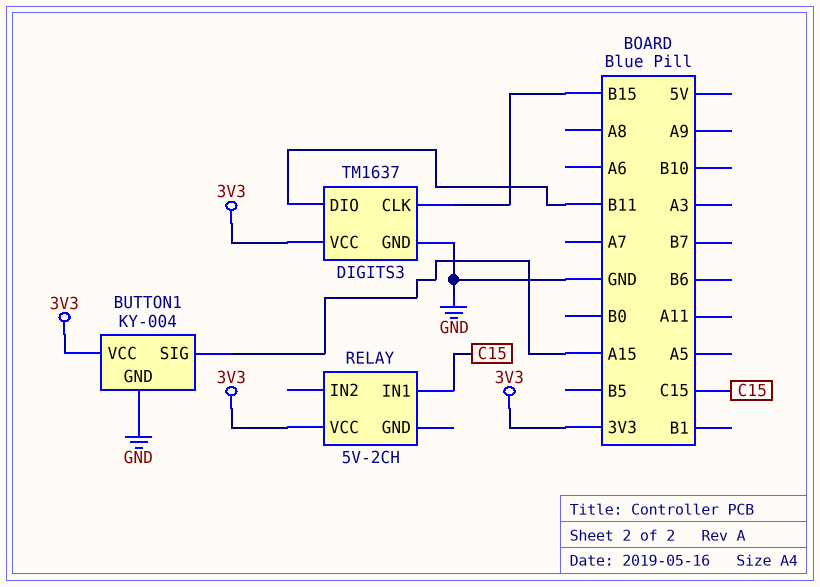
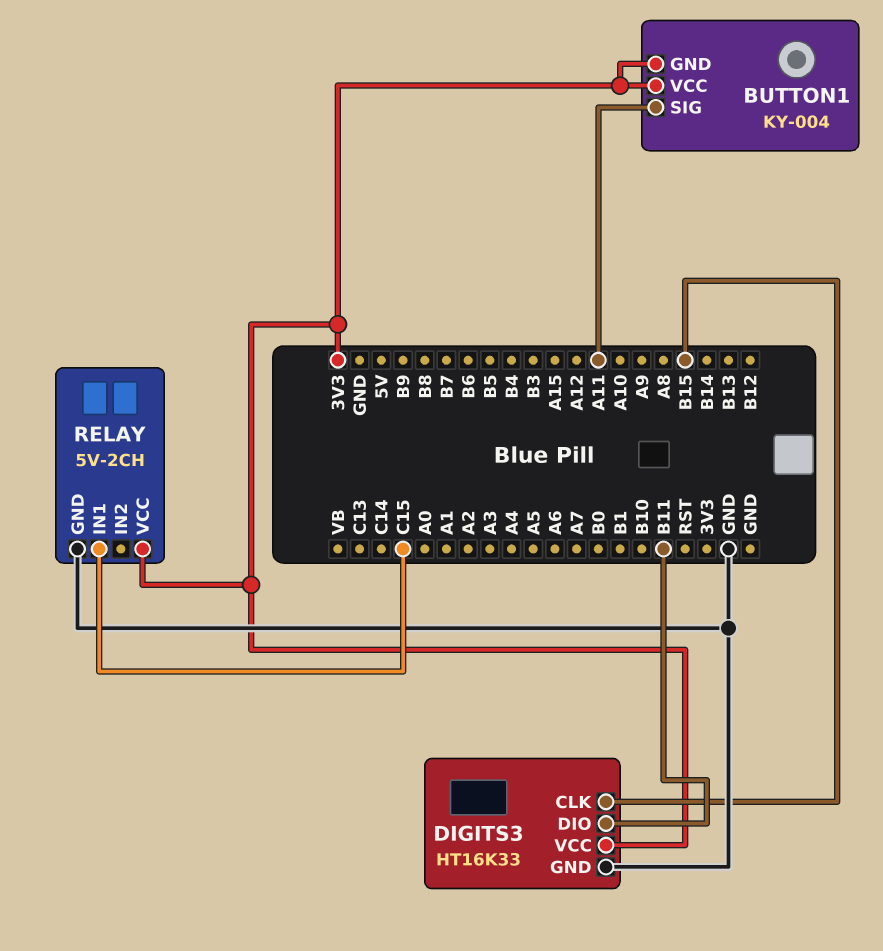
BUTTON1 pin GND: GND -> 3V3
BUTTON1 pin SIG: A15 -> A11
DIGITS3: TM1637 -> HT16K33
RELAY pin GND: none -> GND

